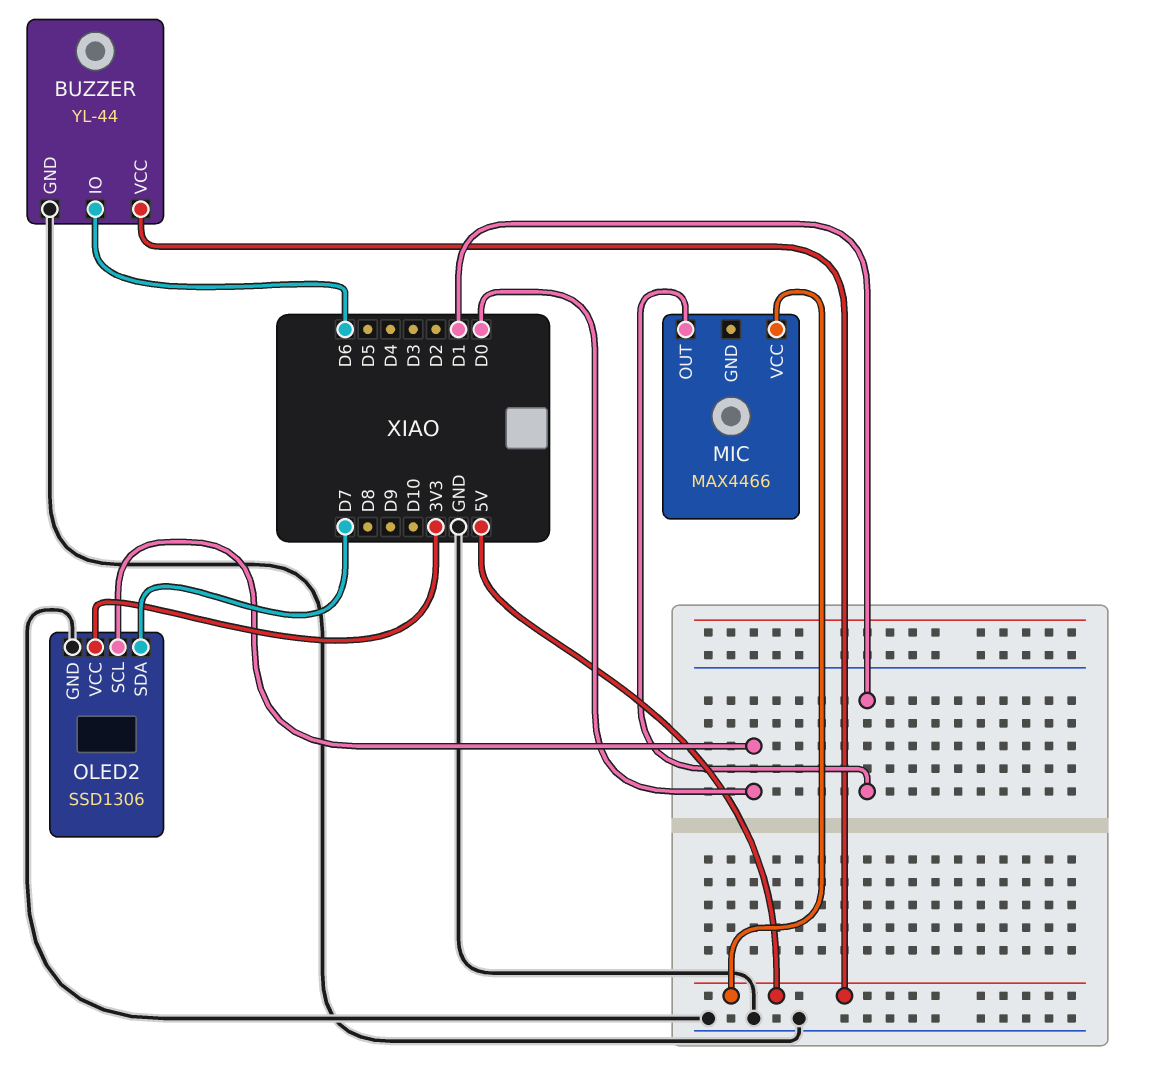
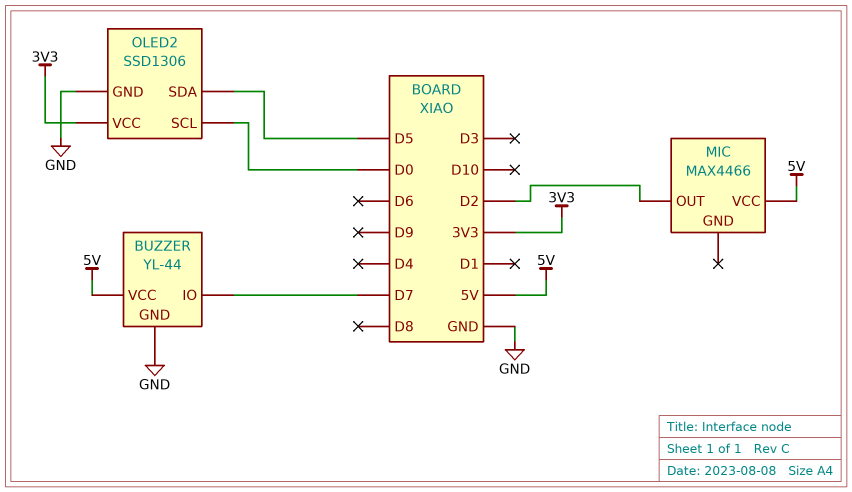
BUZZER pin IO: D6 -> D7
MIC pin OUT: D1 -> D2
OLED2 pin SDA: D7 -> D5

